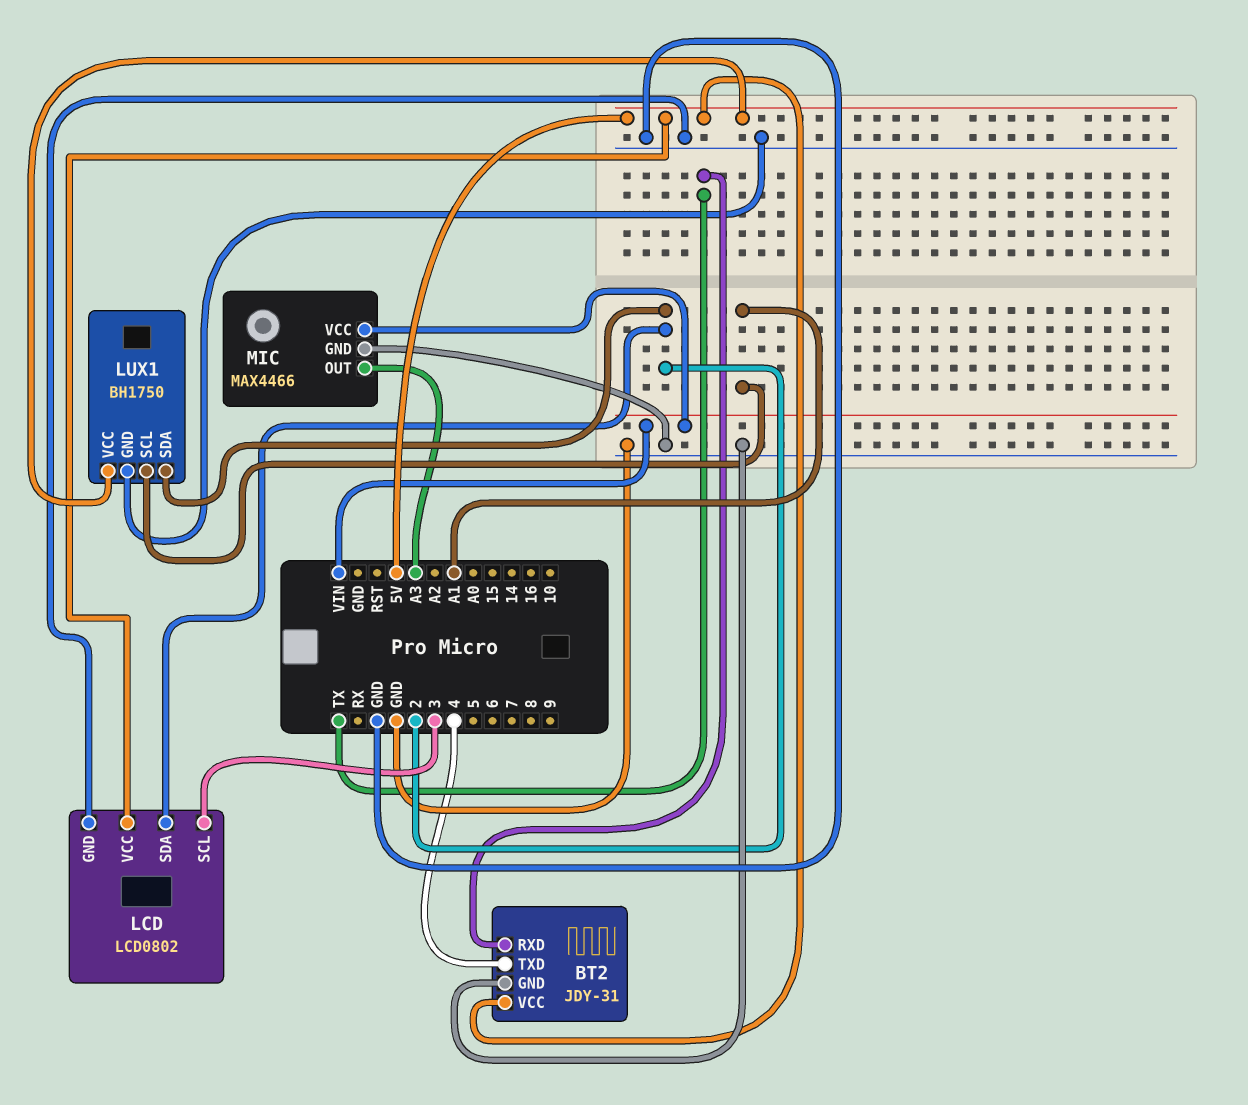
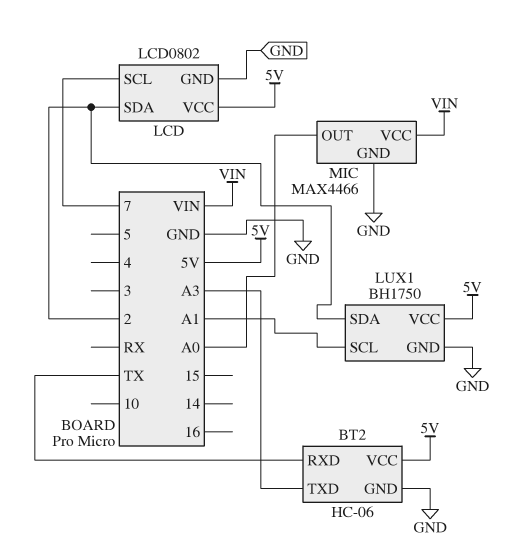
BT2: JDY-31 -> HC-06
BT2 pin TXD: 4 -> A3
LCD pin SCL: 3 -> 7
MIC pin OUT: A3 -> A0

